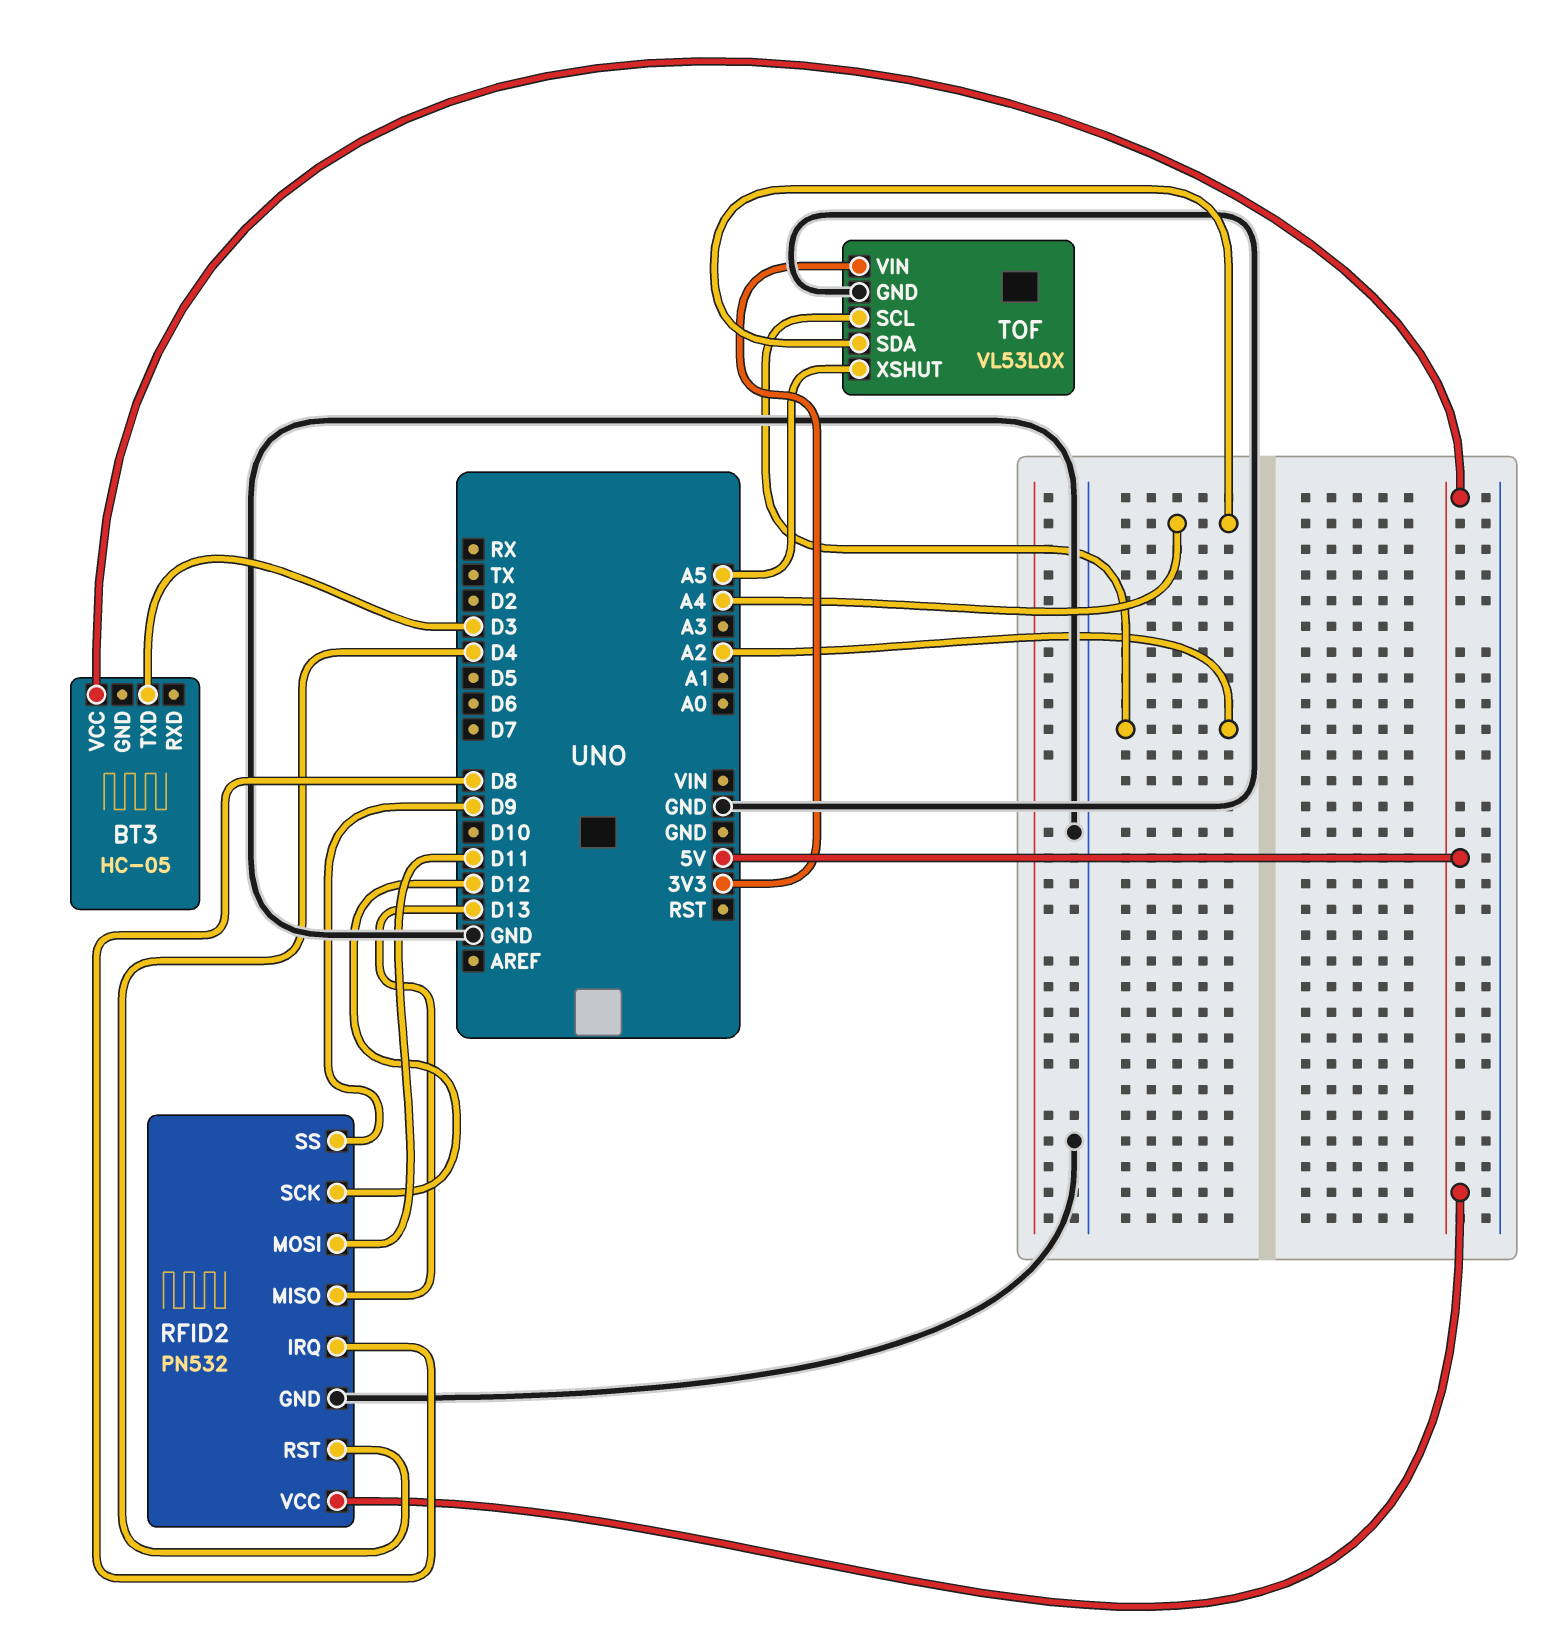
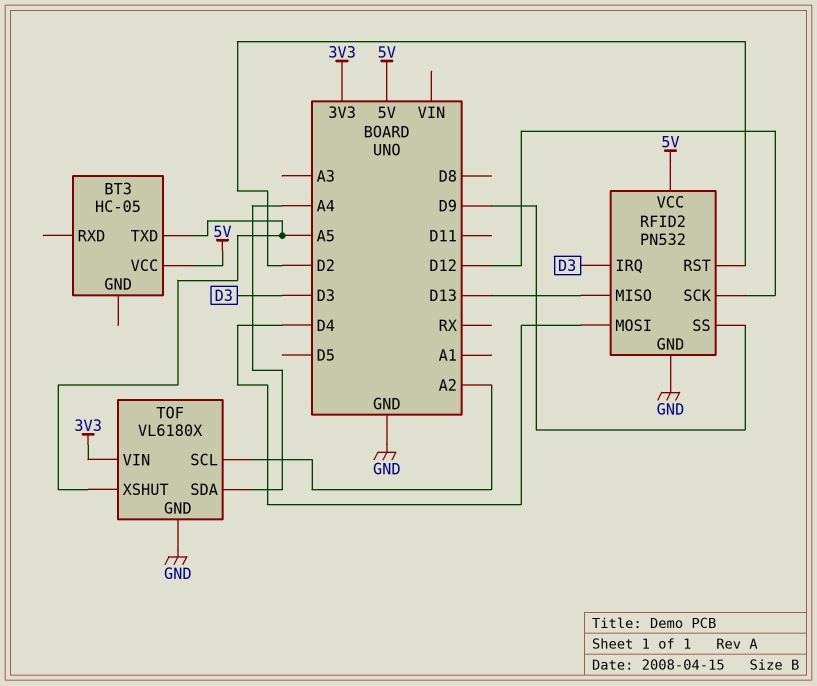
BT3 pin TXD: D3 -> A5
RFID2 pin IRQ: D8 -> D3
RFID2 pin MOSI: D11 -> D4
RFID2 pin RST: D4 -> D2
TOF: VL53L0X -> VL6180X

